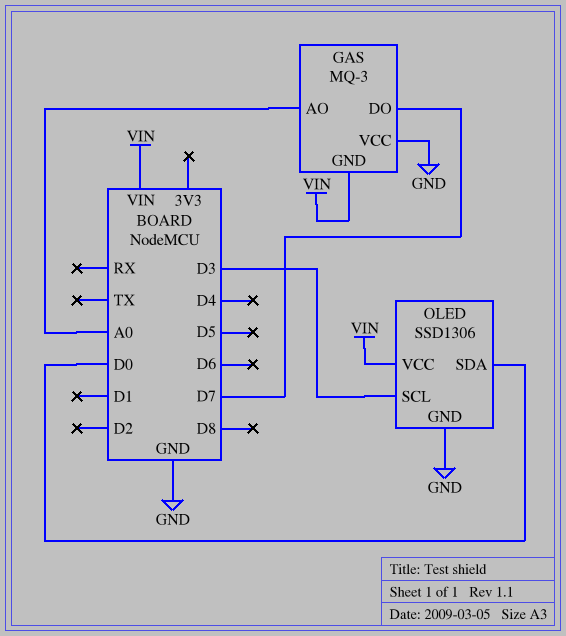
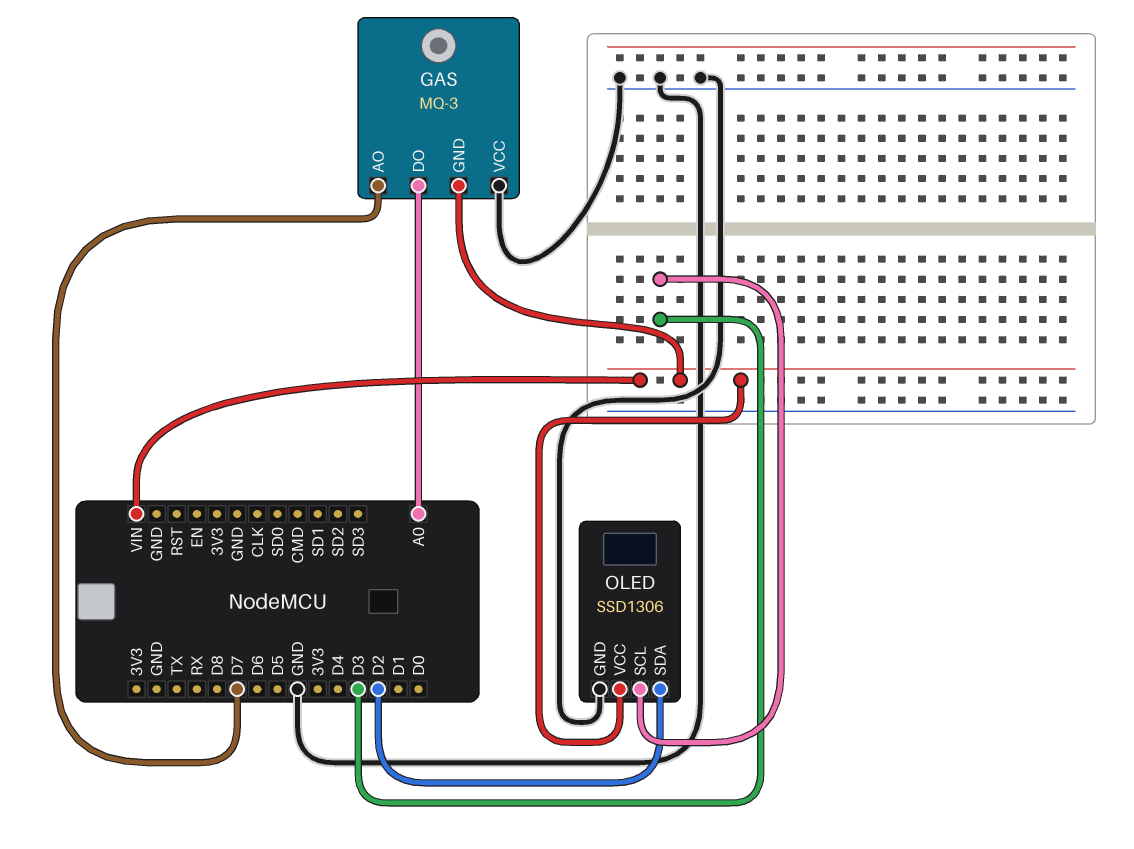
GAS pin AO: A0 -> D7
GAS pin DO: D7 -> A0
OLED pin SDA: D0 -> D2

